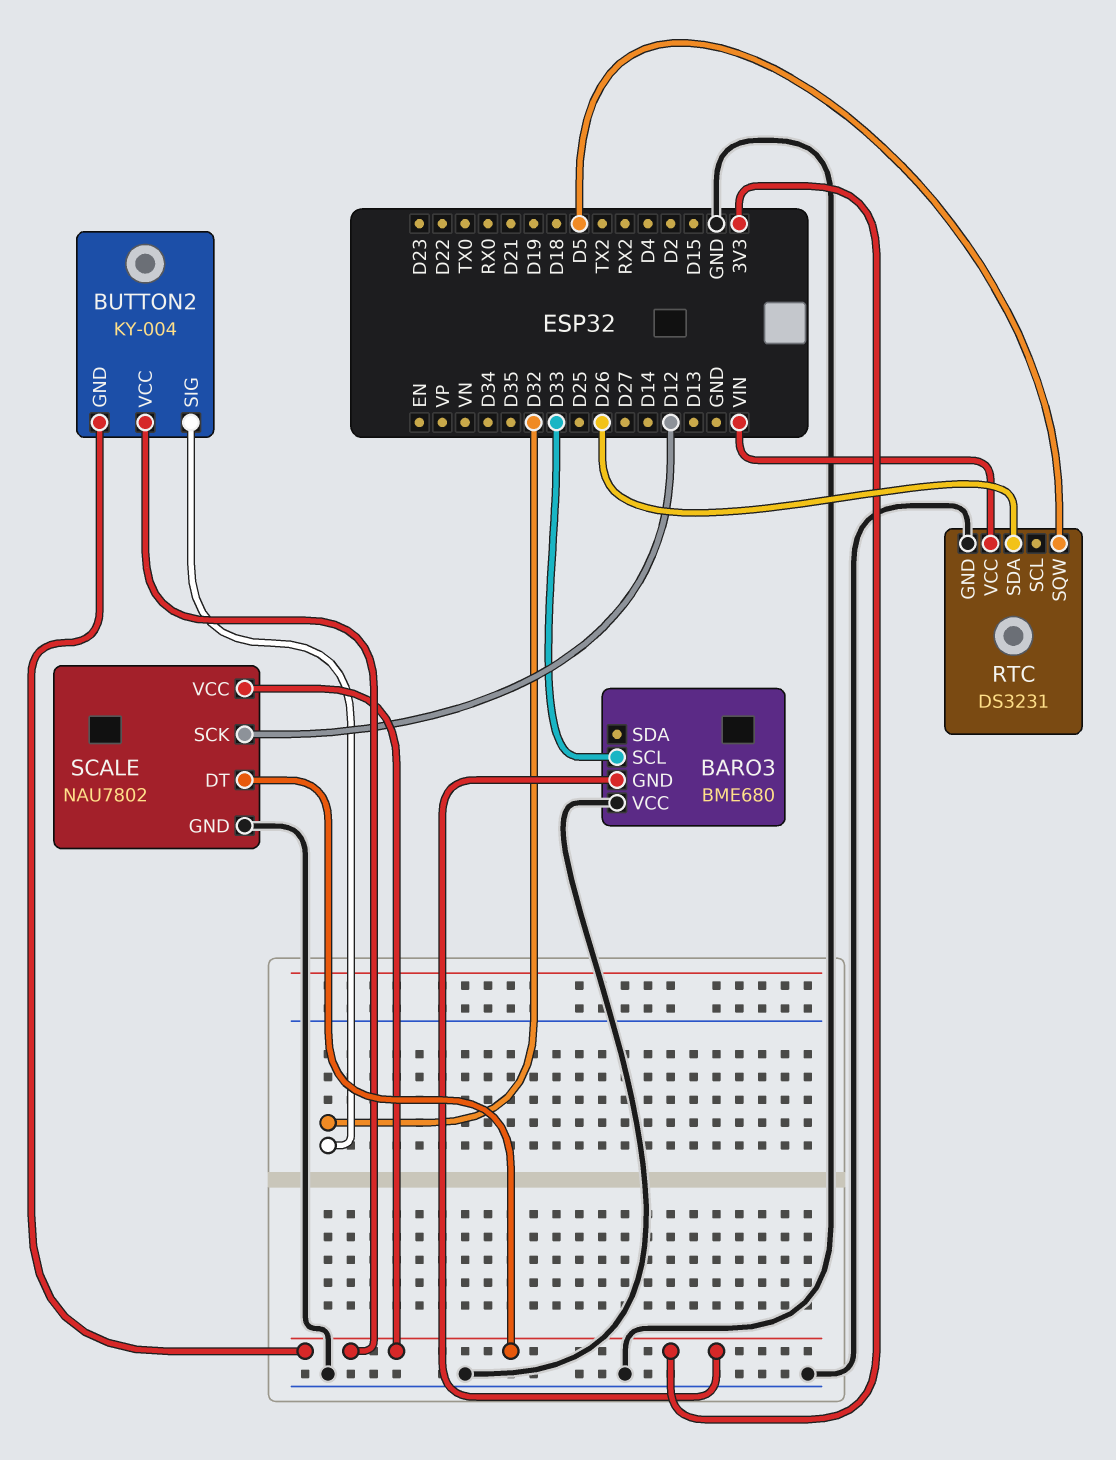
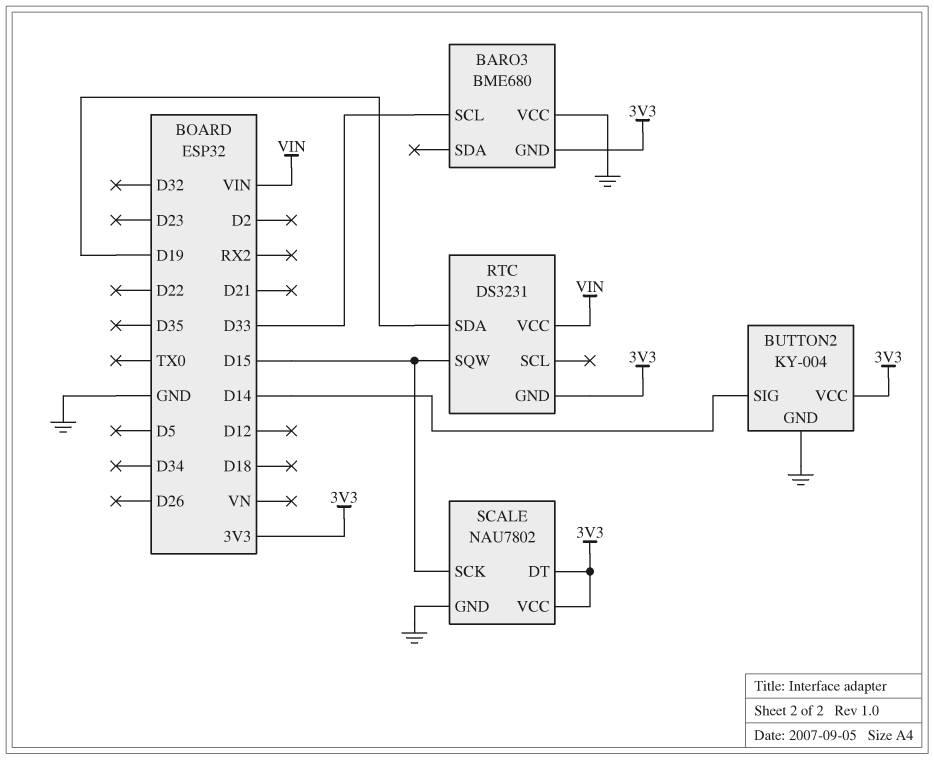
BUTTON2 pin GND: 3V3 -> GND
BUTTON2 pin SIG: D32 -> D14
RTC pin GND: GND -> 3V3
RTC pin SDA: D26 -> D19
RTC pin SQW: D5 -> D15
SCALE pin SCK: D12 -> D15

